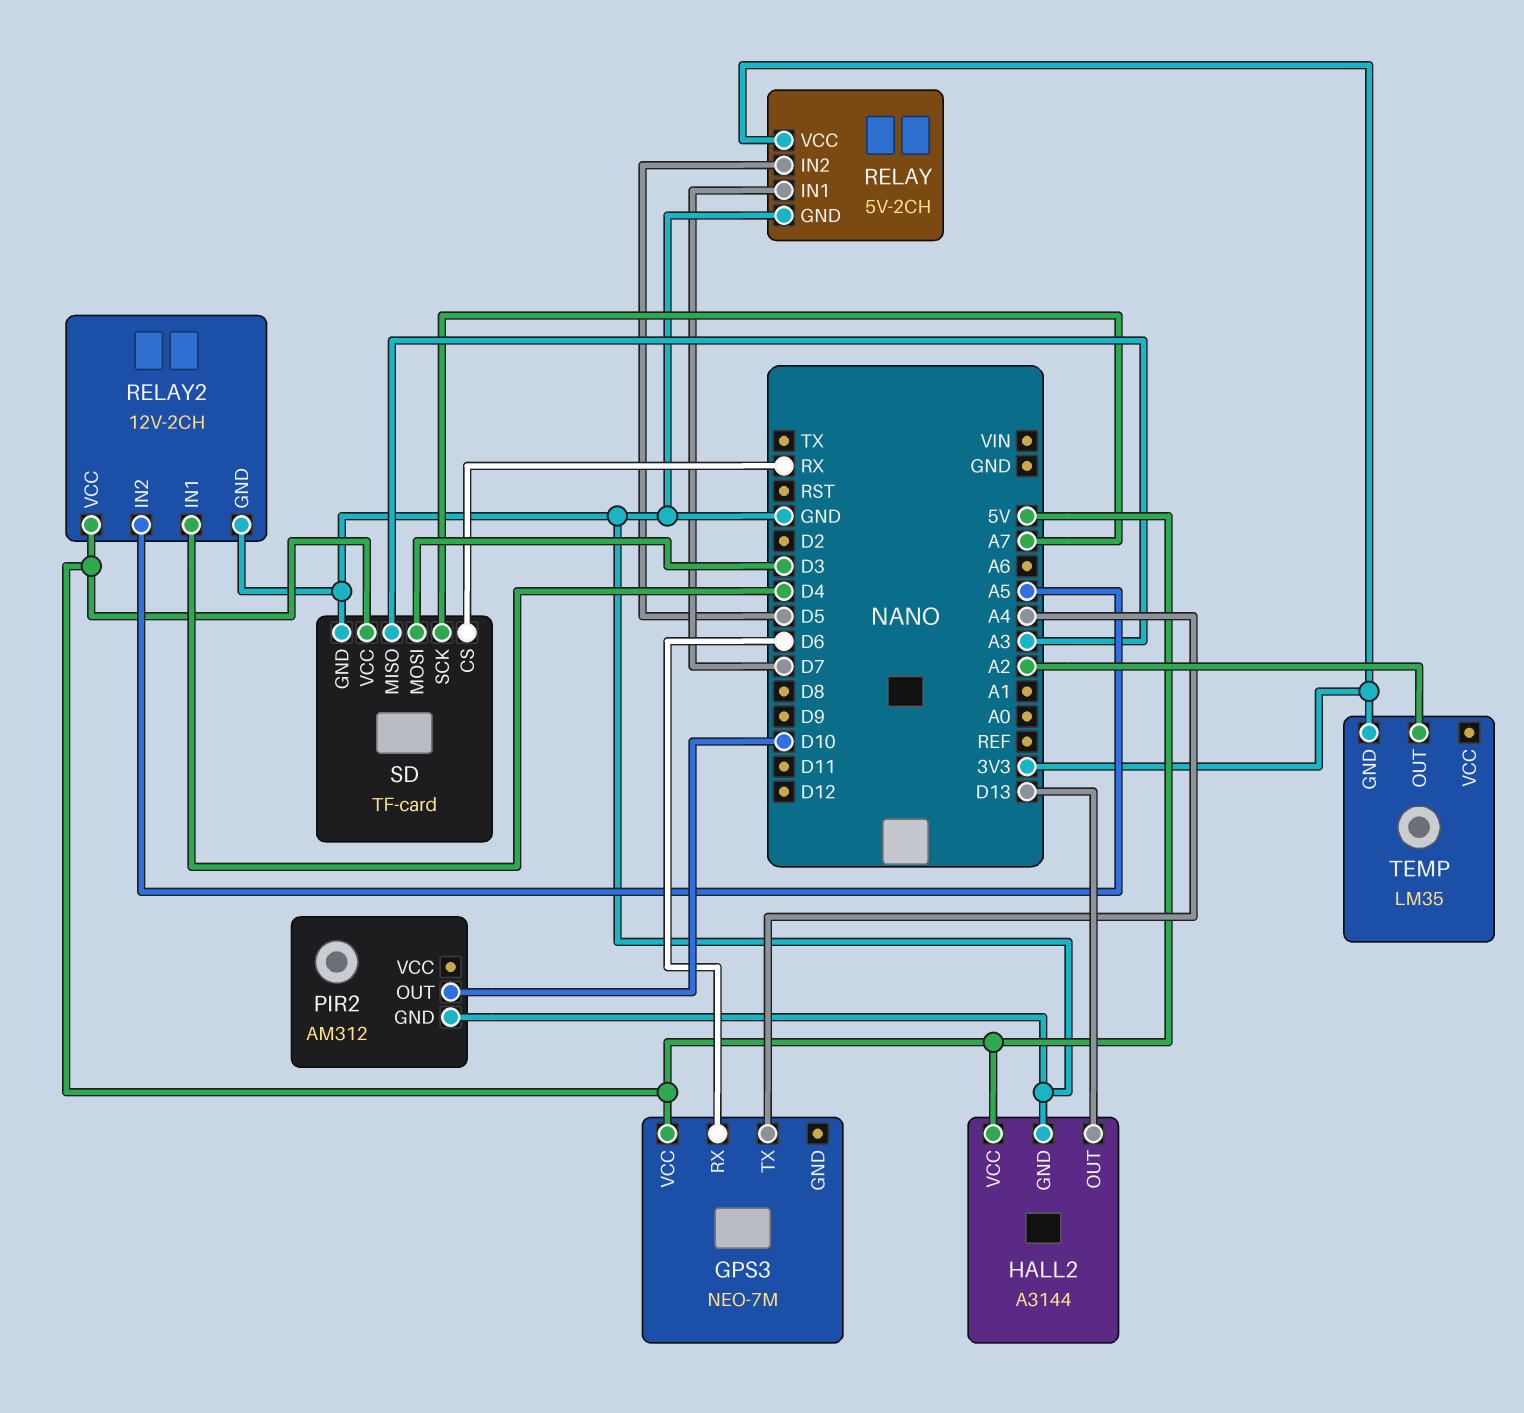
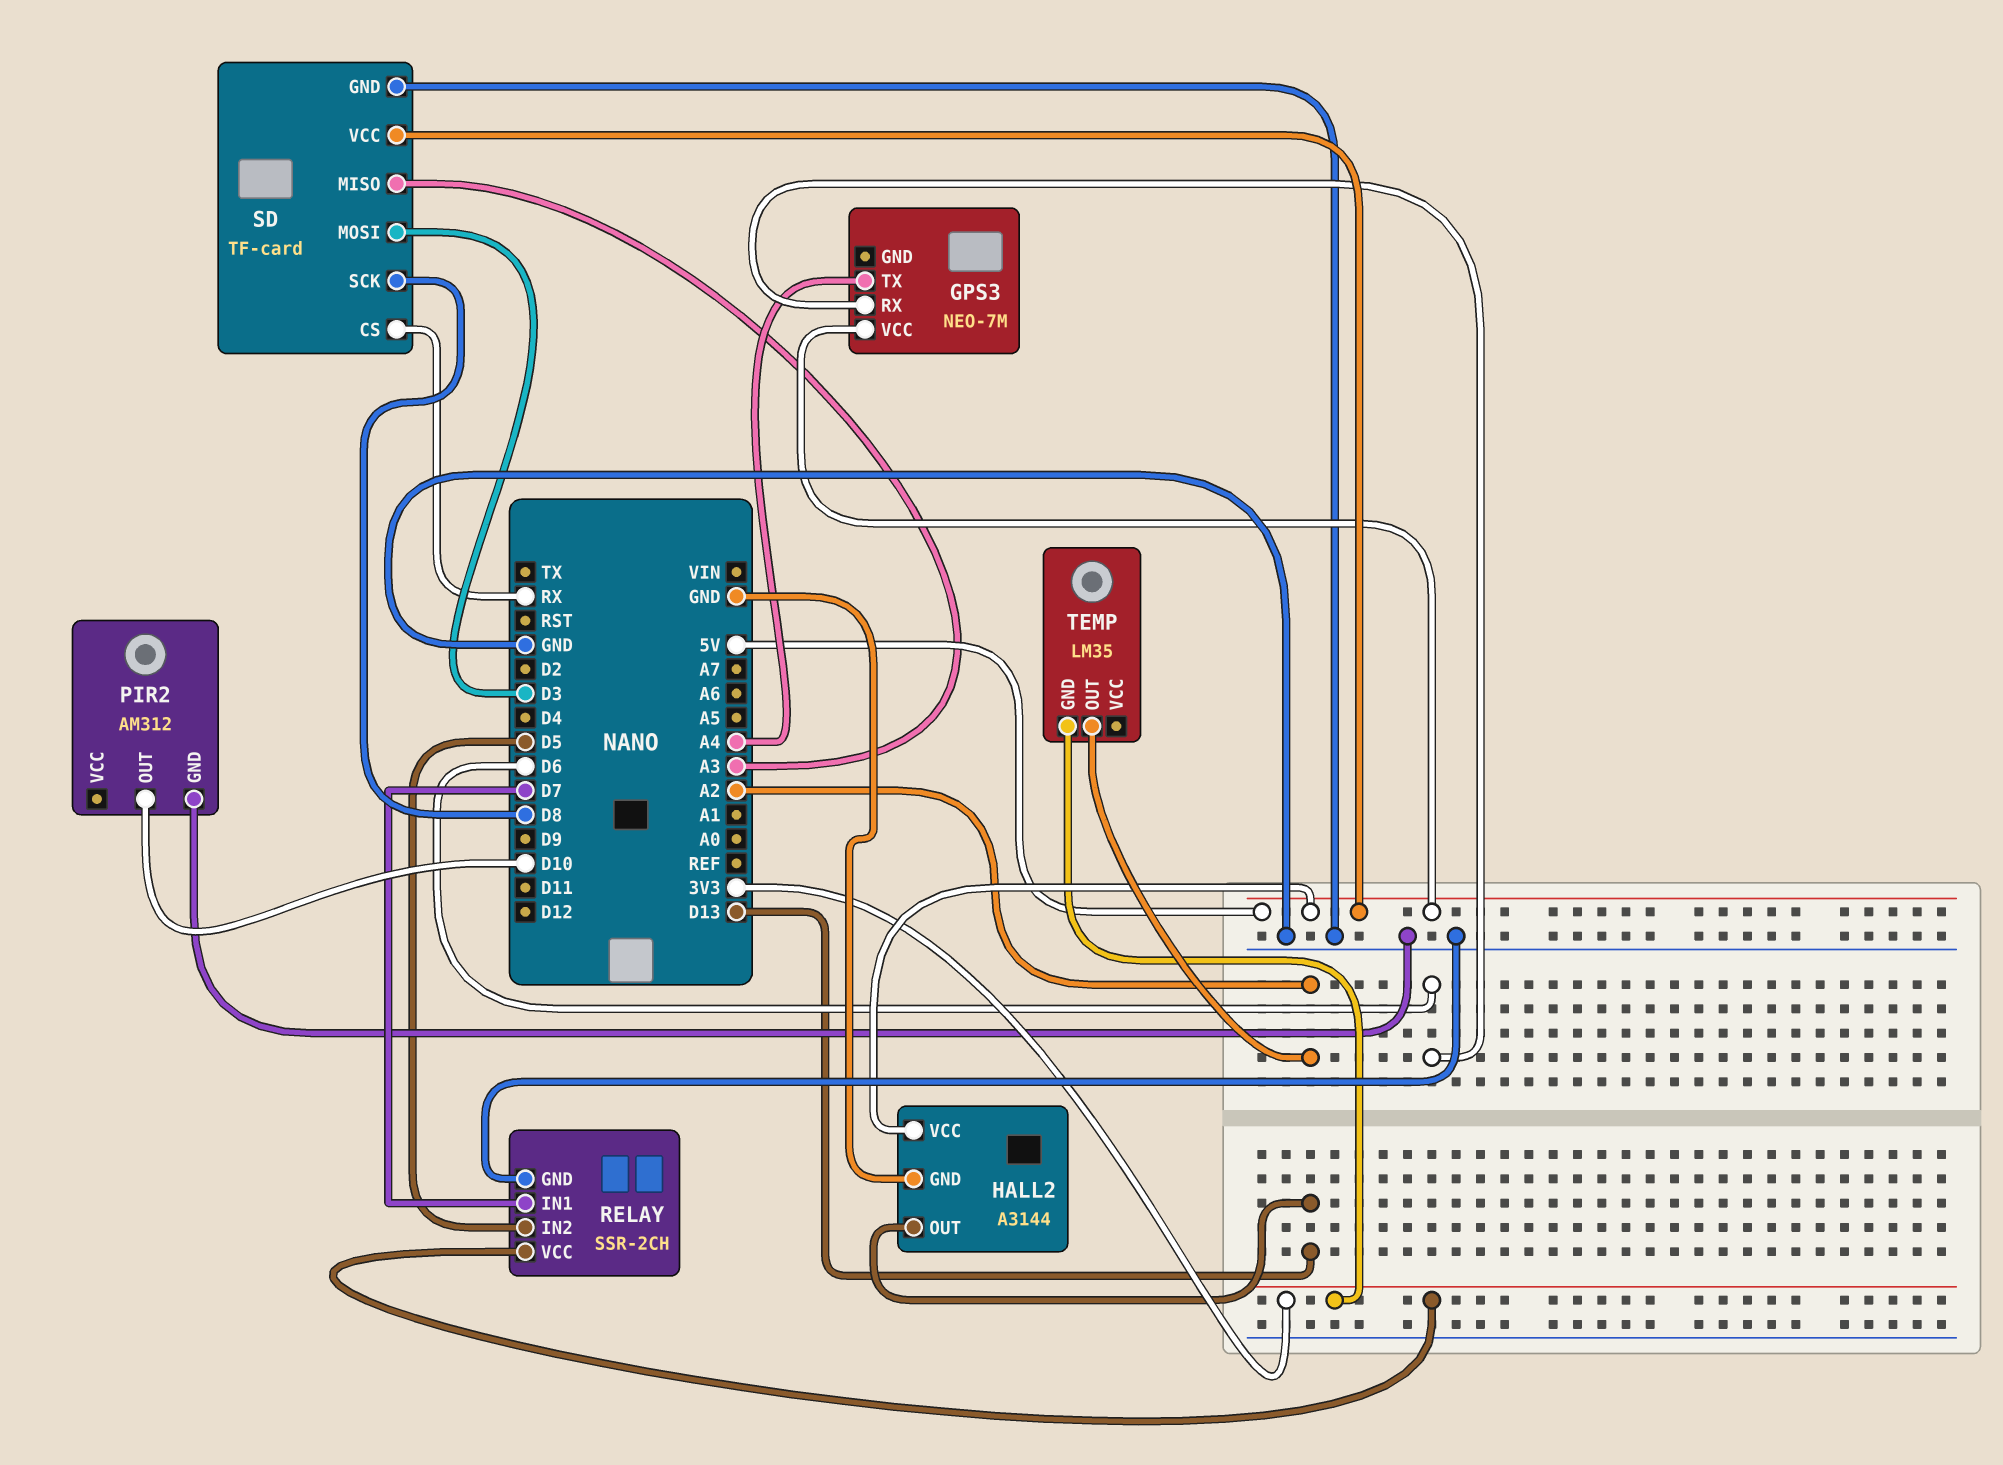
RELAY: 5V-2CH -> SSR-2CH
RELAY2: 12V-2CH -> none
RELAY2 pin GND: GND -> none
RELAY2 pin IN1: D4 -> none
RELAY2 pin IN2: A5 -> none
RELAY2 pin VCC: 5V -> none
SD pin SCK: A7 -> D8

